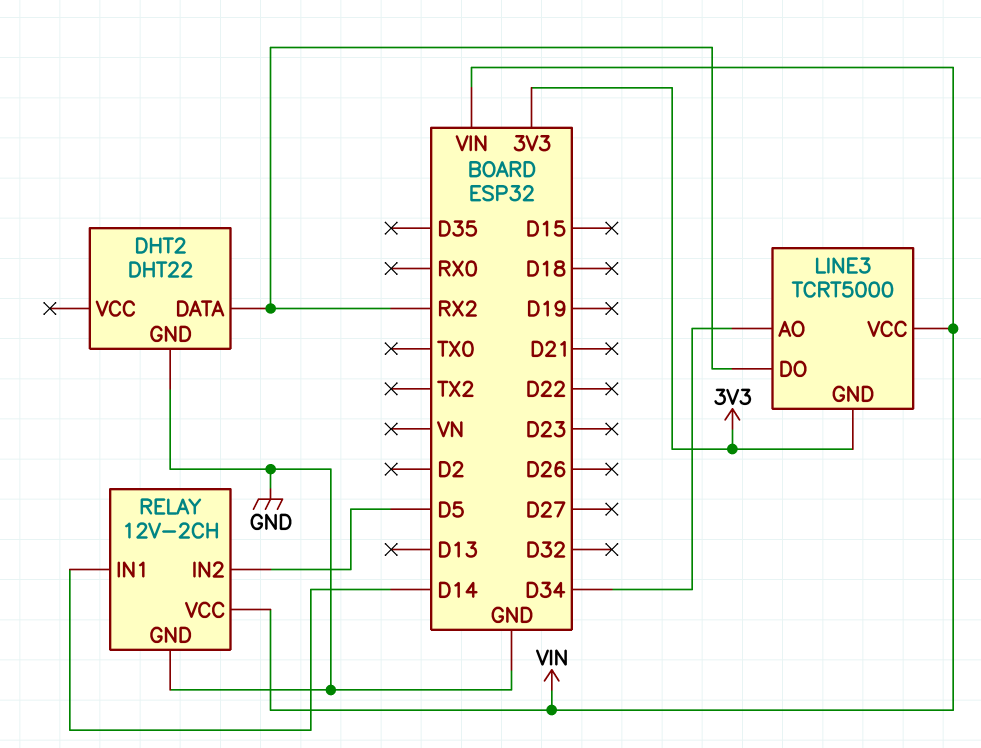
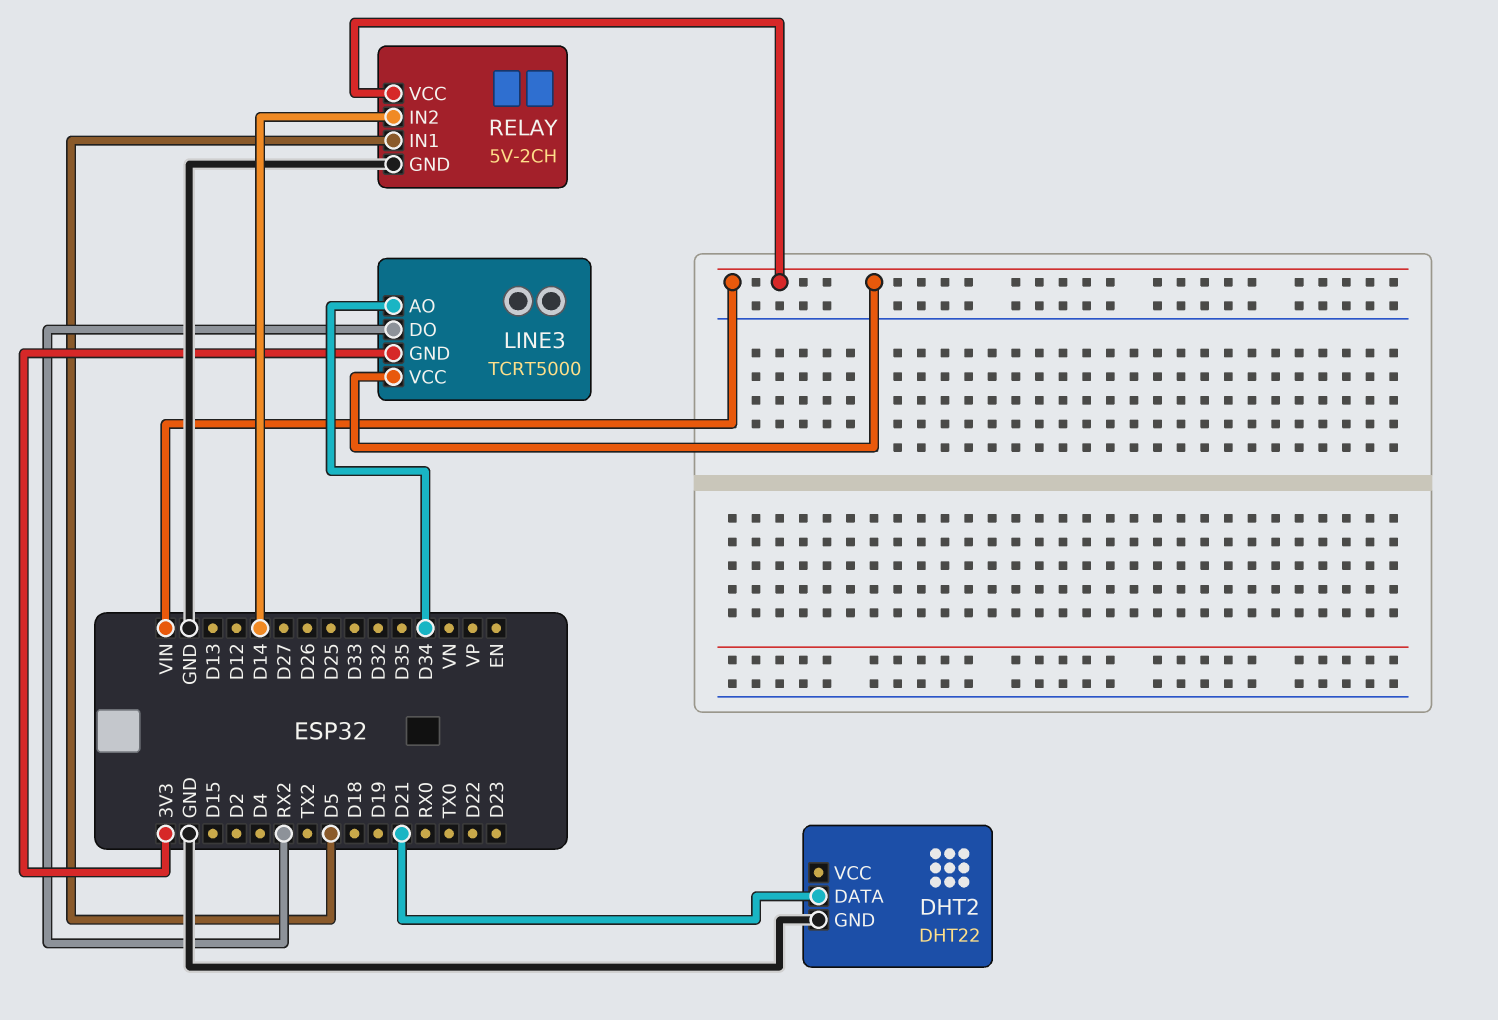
DHT2 pin DATA: RX2 -> D21
RELAY: 12V-2CH -> 5V-2CH
RELAY pin IN1: D14 -> D5
RELAY pin IN2: D5 -> D14

